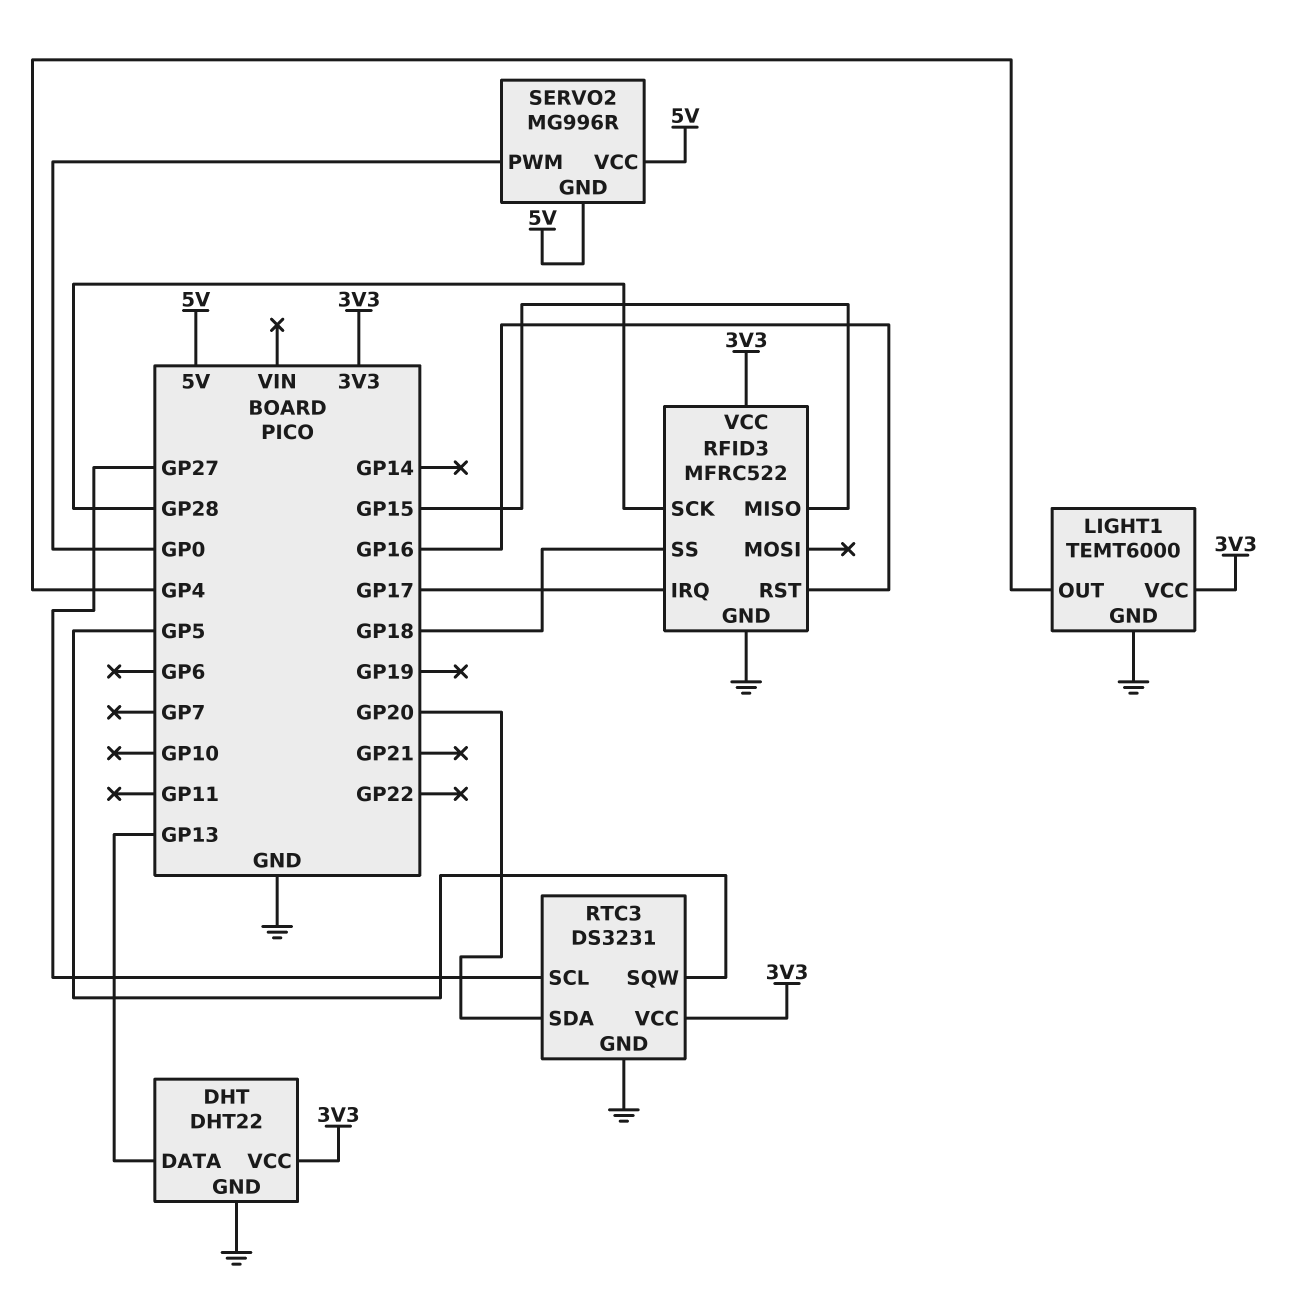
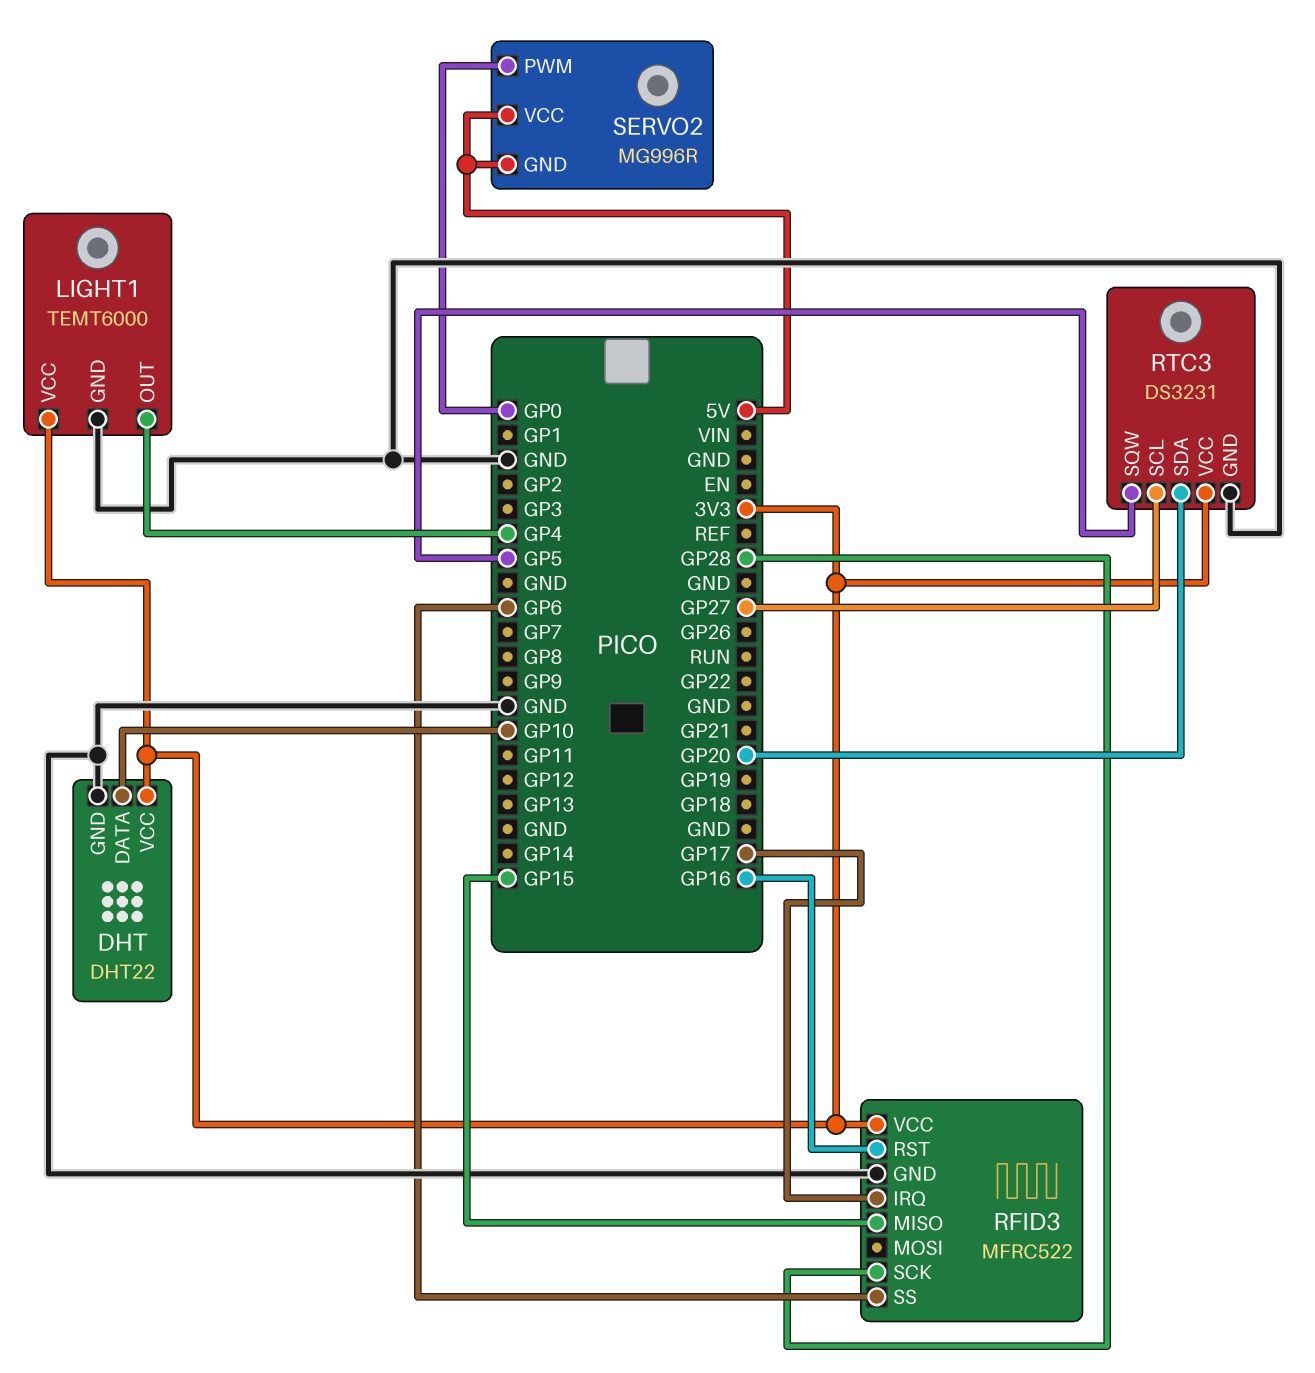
DHT pin DATA: GP13 -> GP10
RFID3 pin SS: GP18 -> GP6

